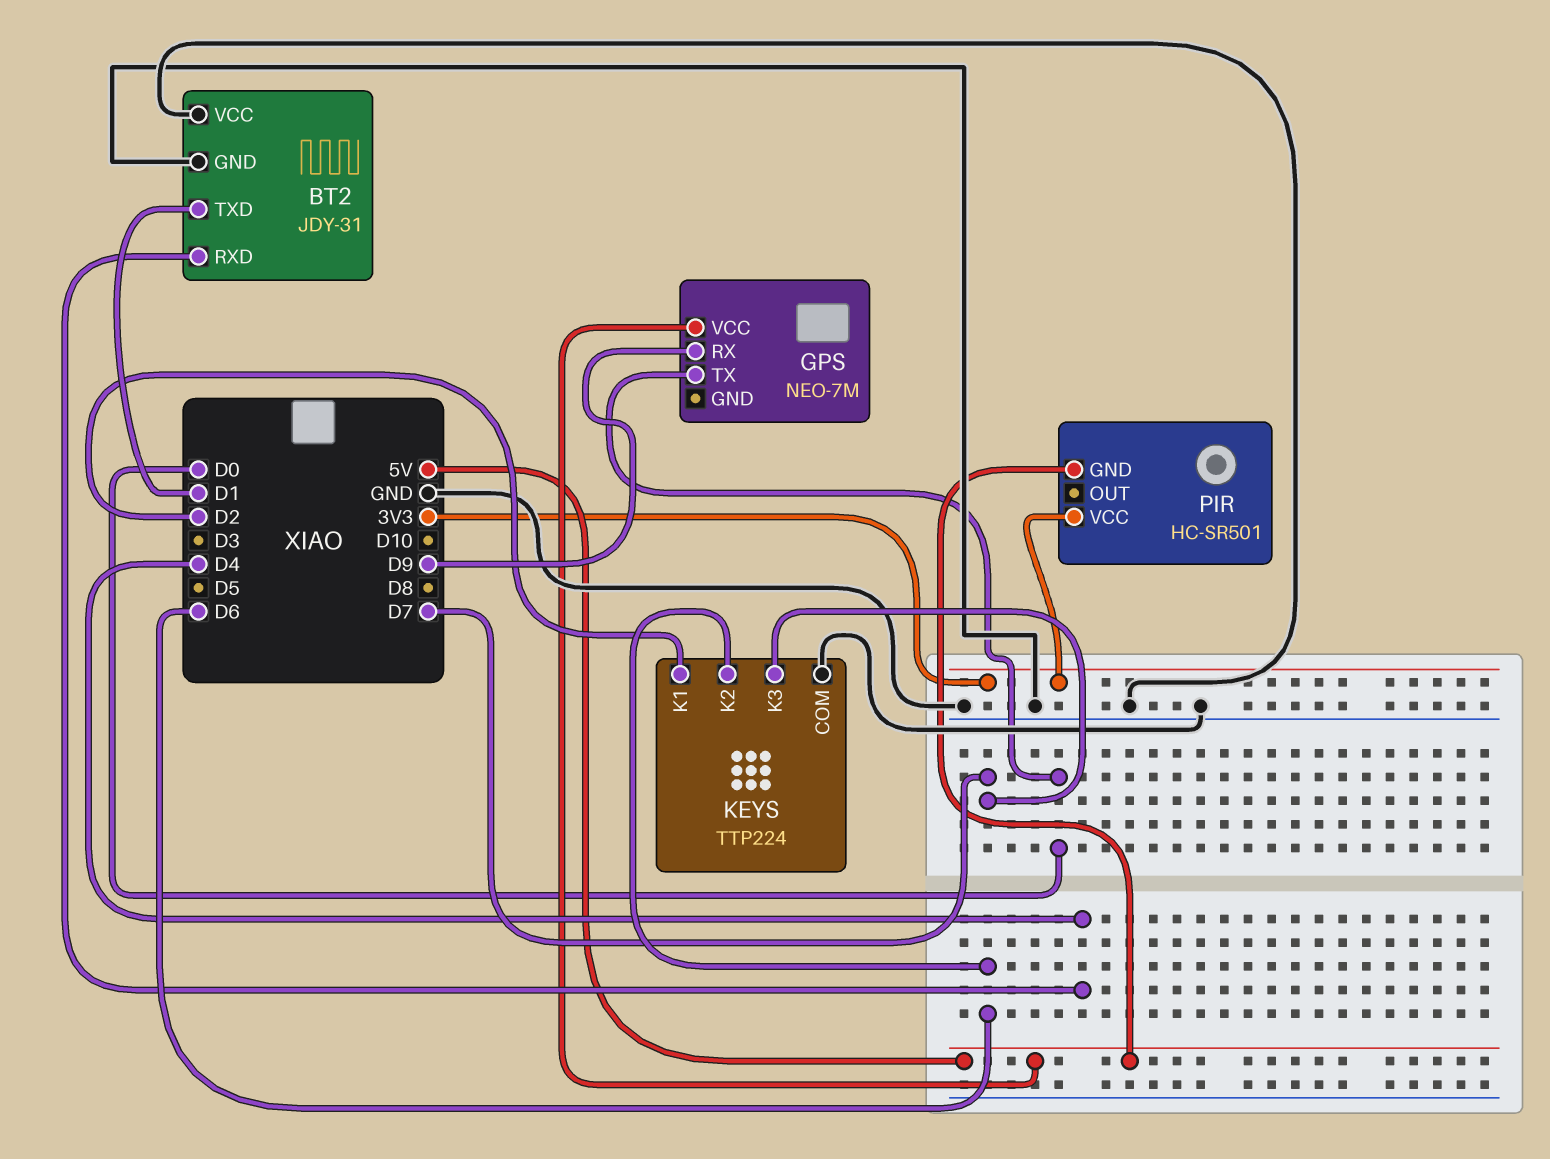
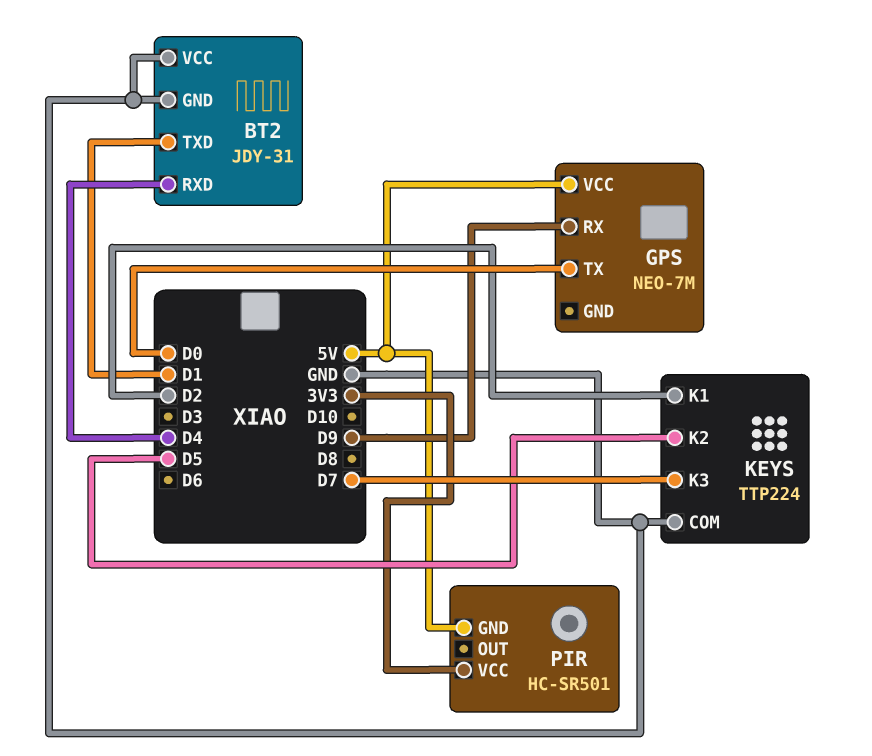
KEYS pin K2: D6 -> D5

